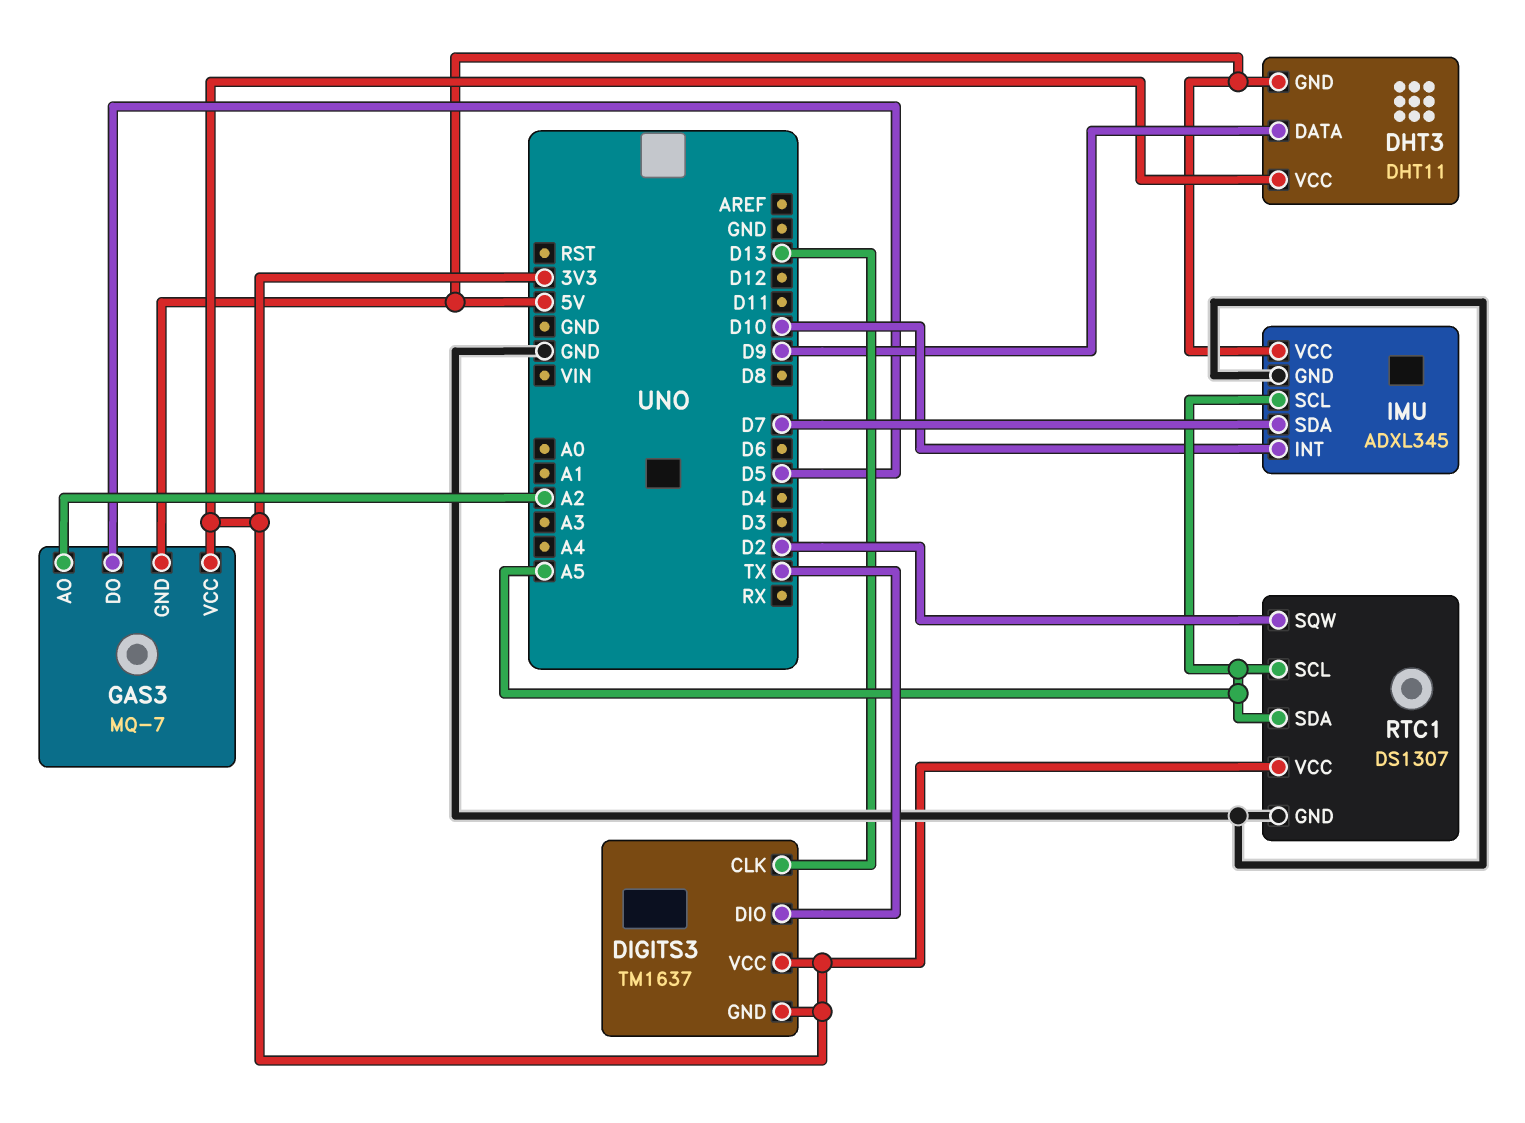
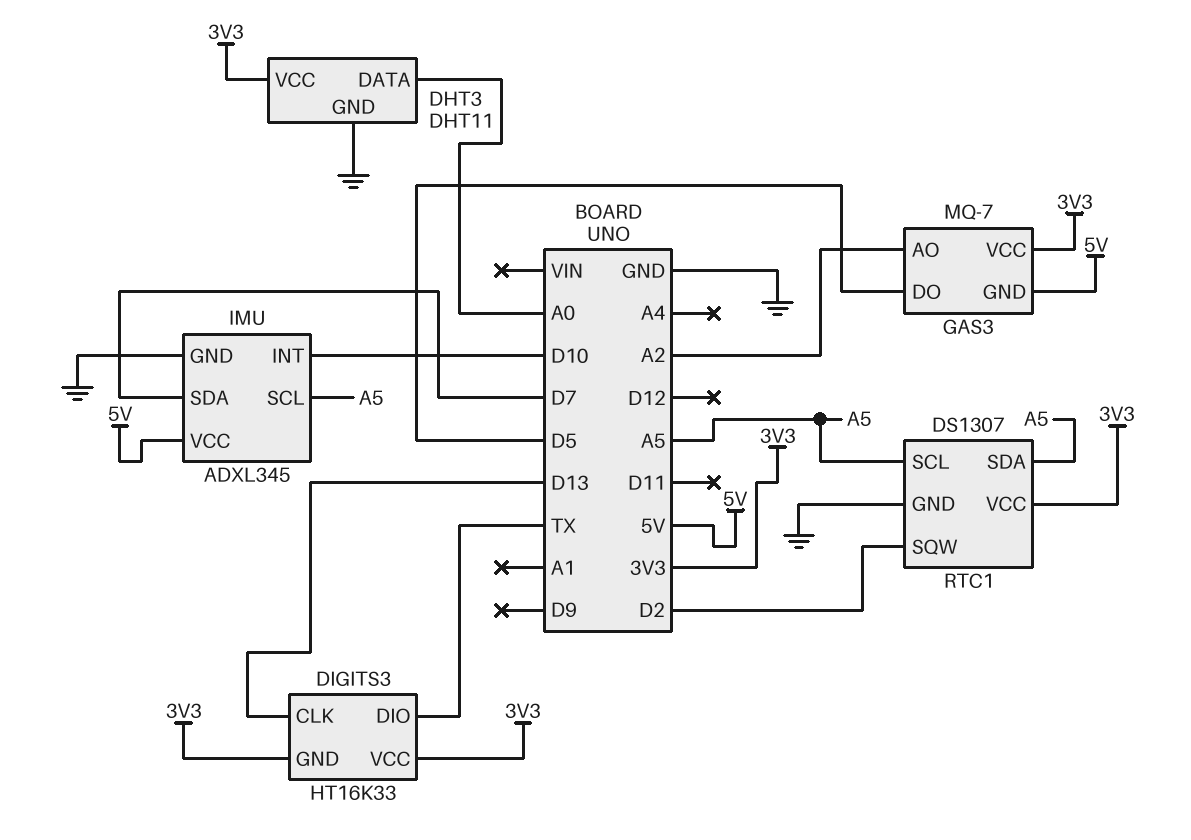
DHT3 pin DATA: D9 -> A0
DHT3 pin GND: 5V -> GND
DIGITS3: TM1637 -> HT16K33

